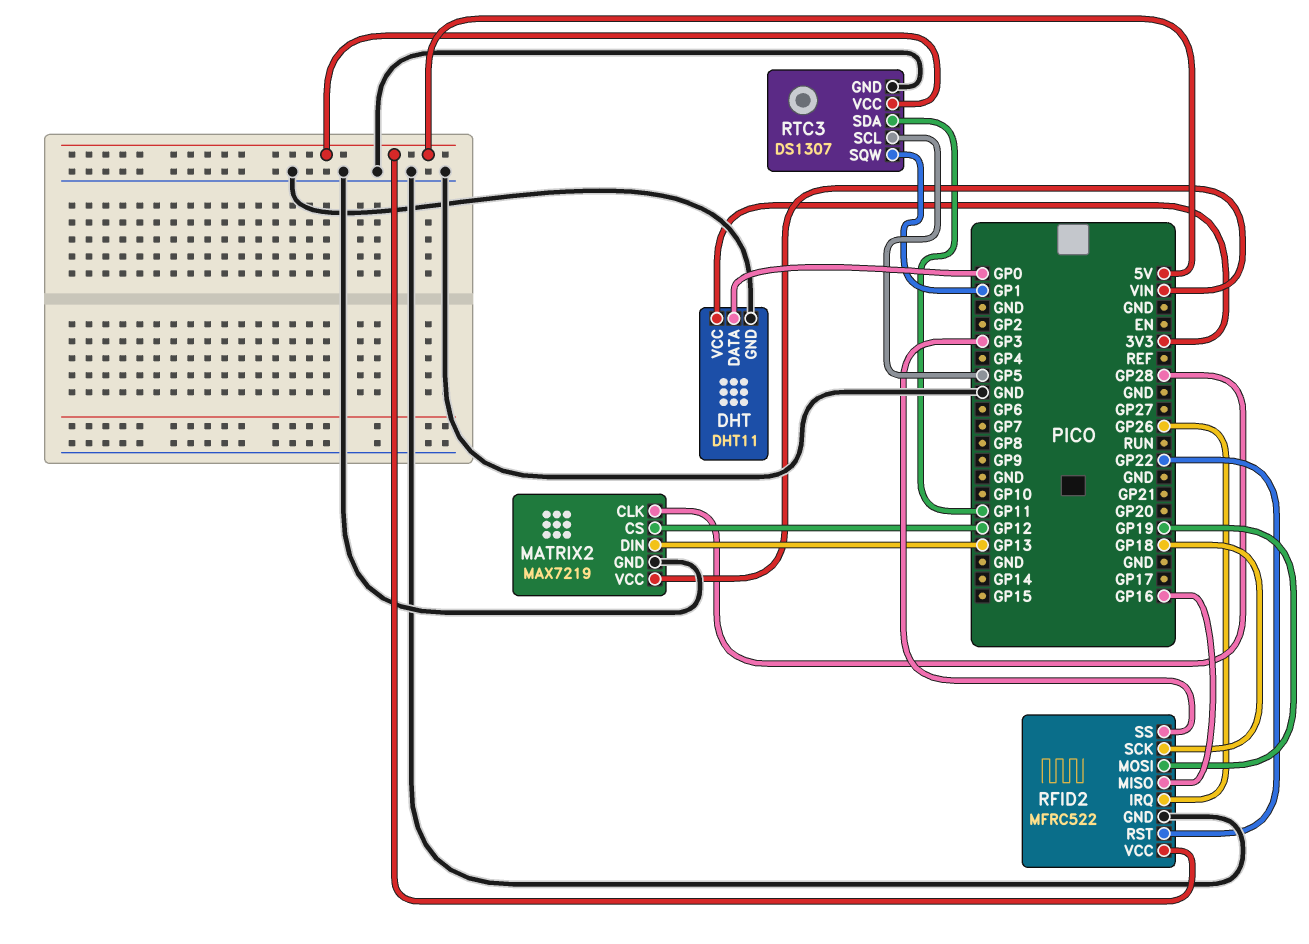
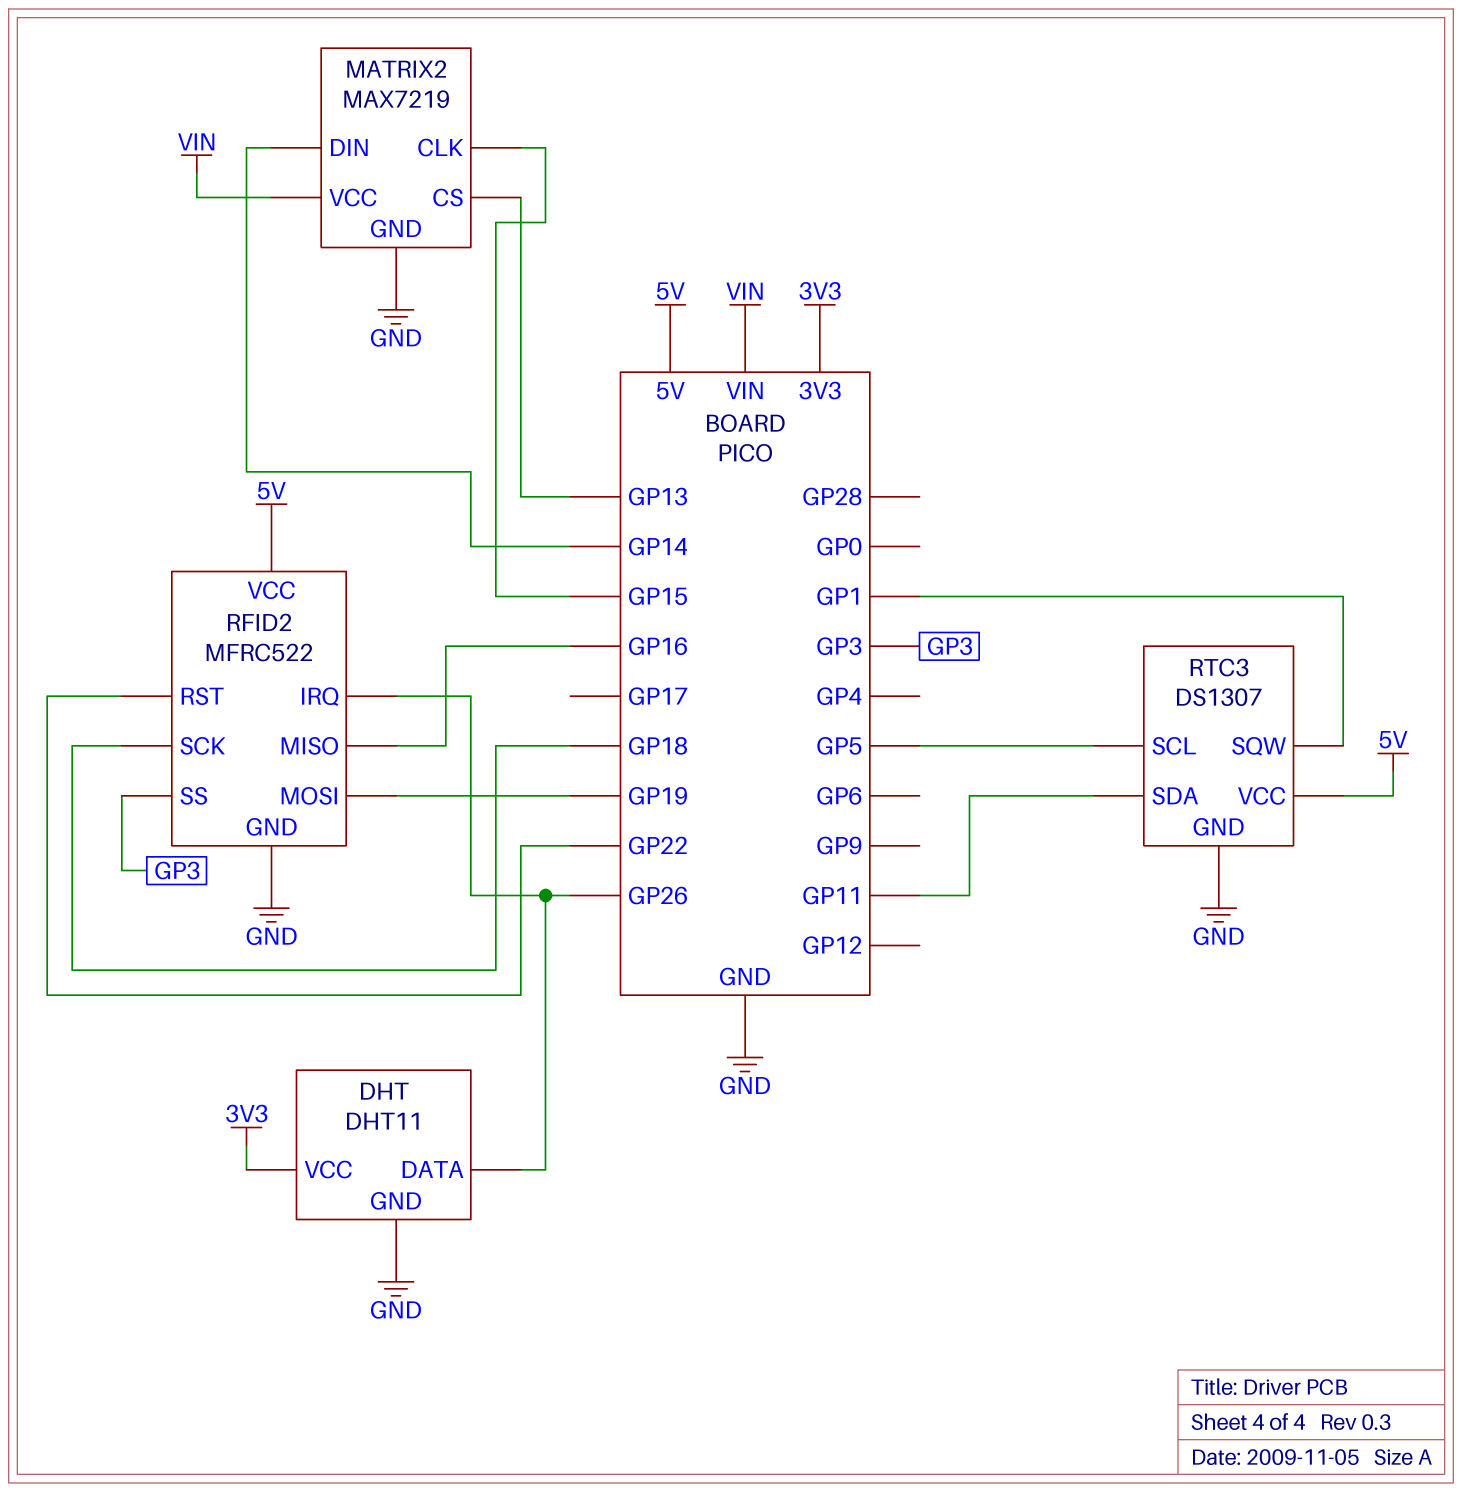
DHT pin DATA: GP0 -> GP26
MATRIX2 pin CLK: GP28 -> GP15
MATRIX2 pin CS: GP12 -> GP13
MATRIX2 pin DIN: GP13 -> GP14

